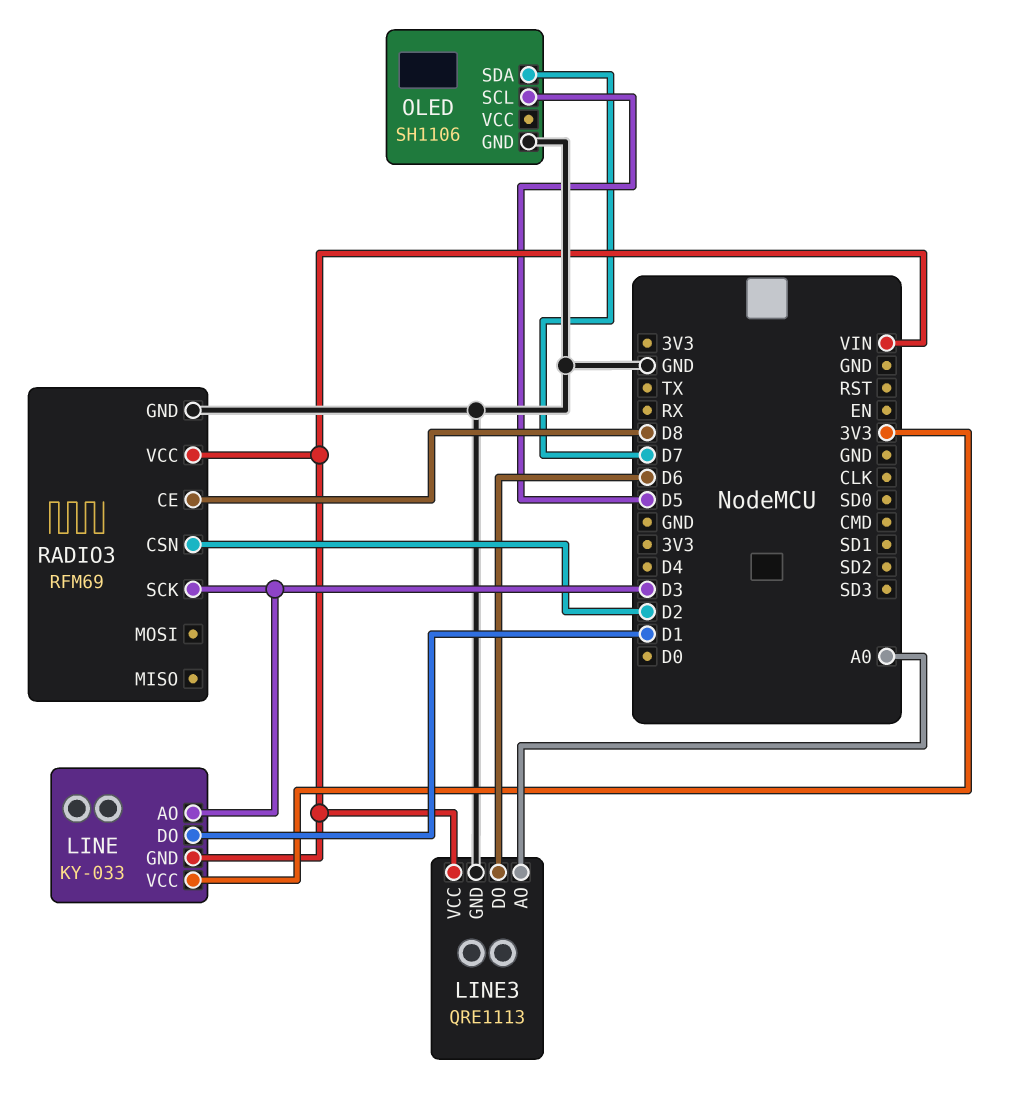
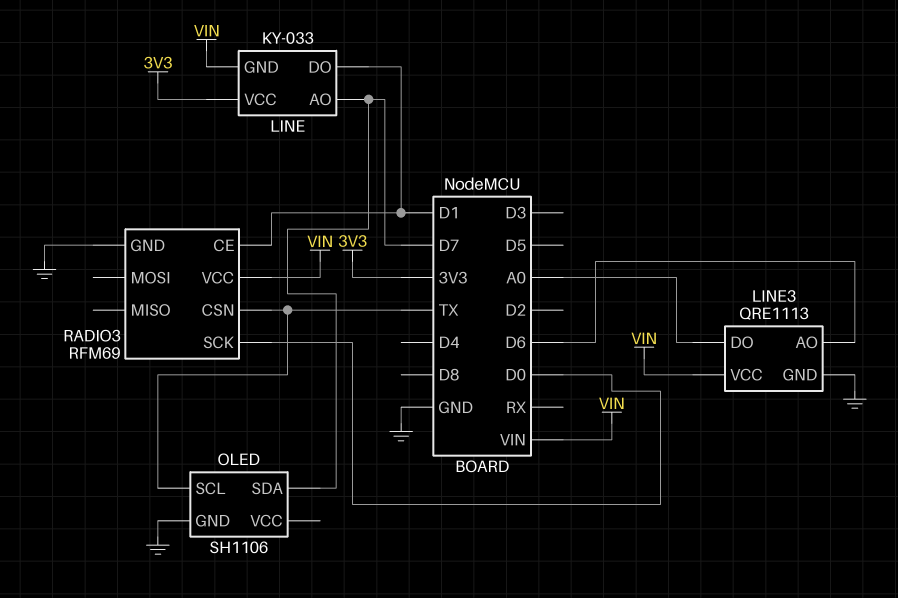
LINE pin AO: D3 -> D7
LINE3 pin AO: A0 -> D6
LINE3 pin DO: D6 -> A0
OLED pin SCL: D5 -> TX
RADIO3 pin CE: D8 -> D1
RADIO3 pin CSN: D2 -> TX
RADIO3 pin SCK: D3 -> D0

